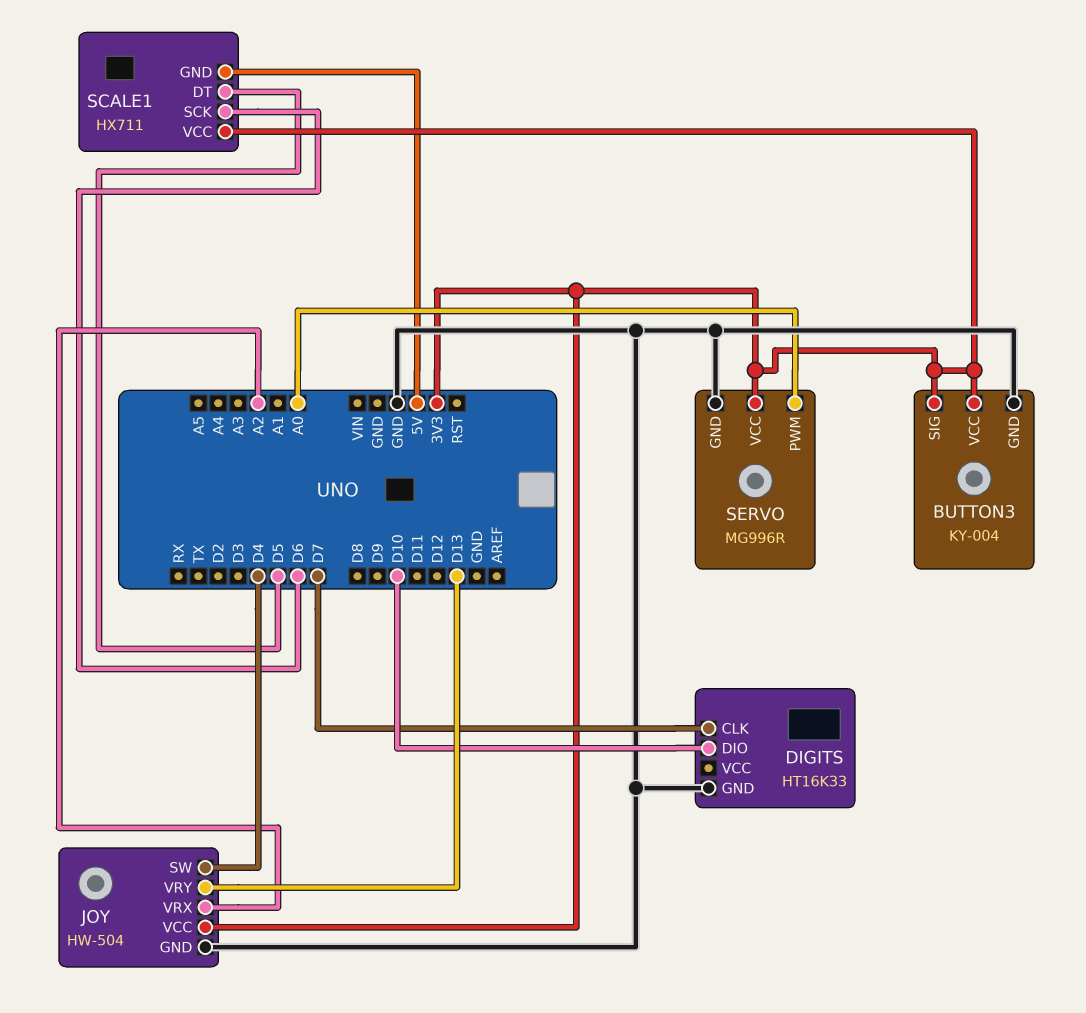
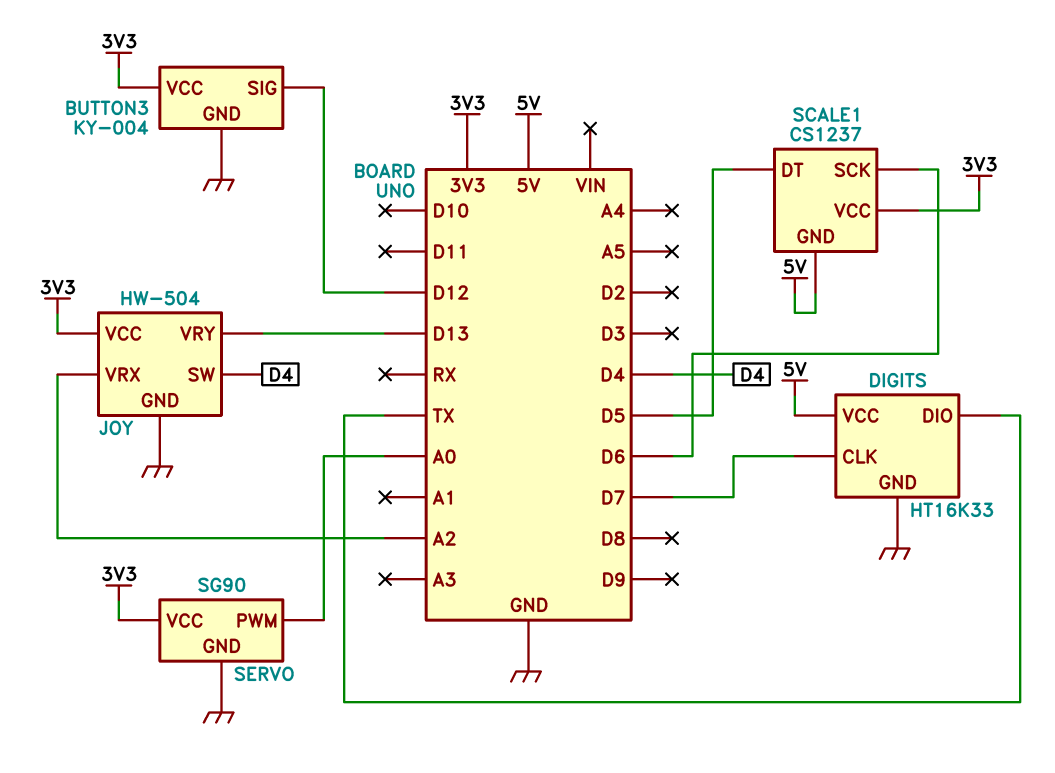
BUTTON3 pin SIG: 3V3 -> D12
DIGITS pin DIO: D10 -> TX
DIGITS pin VCC: none -> 5V
SCALE1: HX711 -> CS1237
SERVO: MG996R -> SG90

